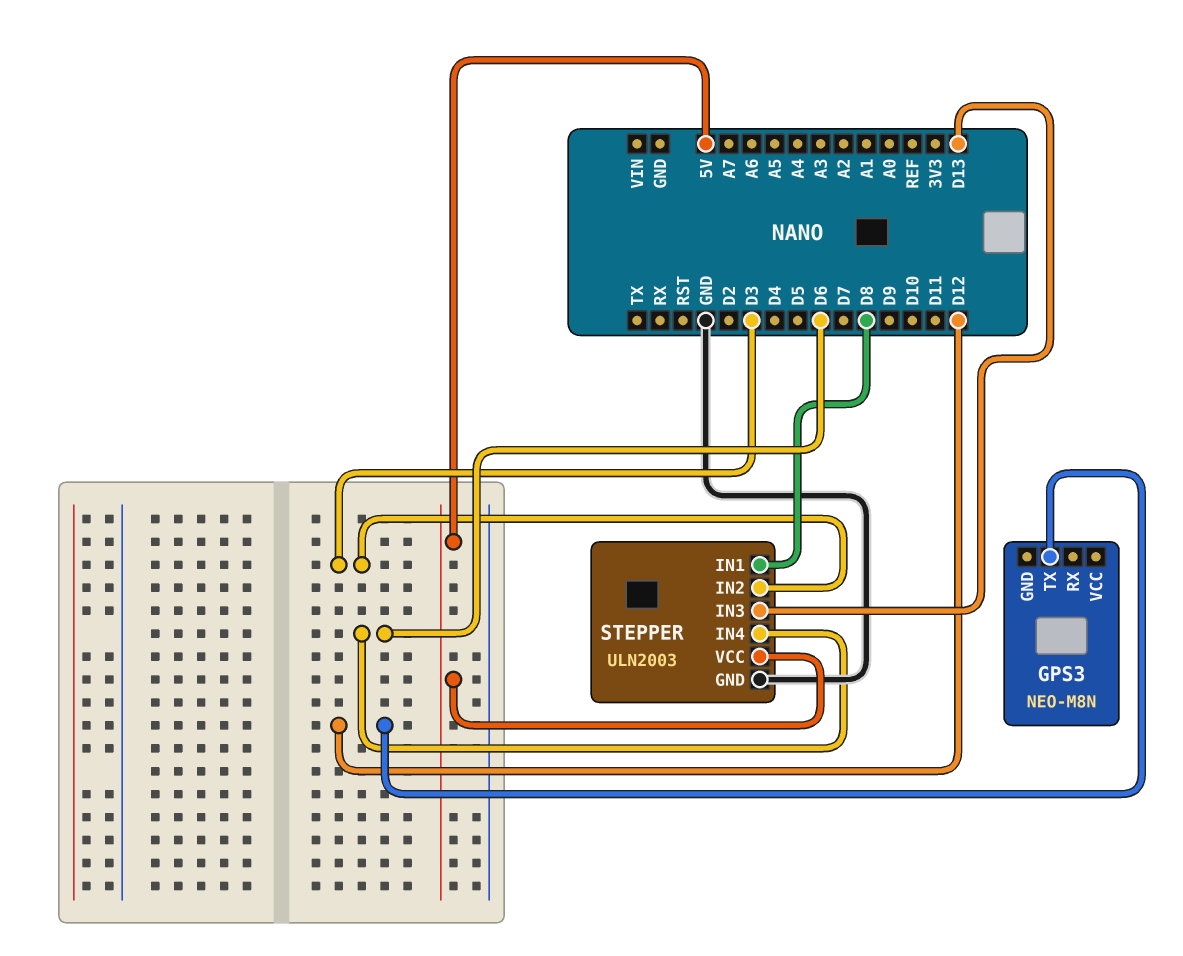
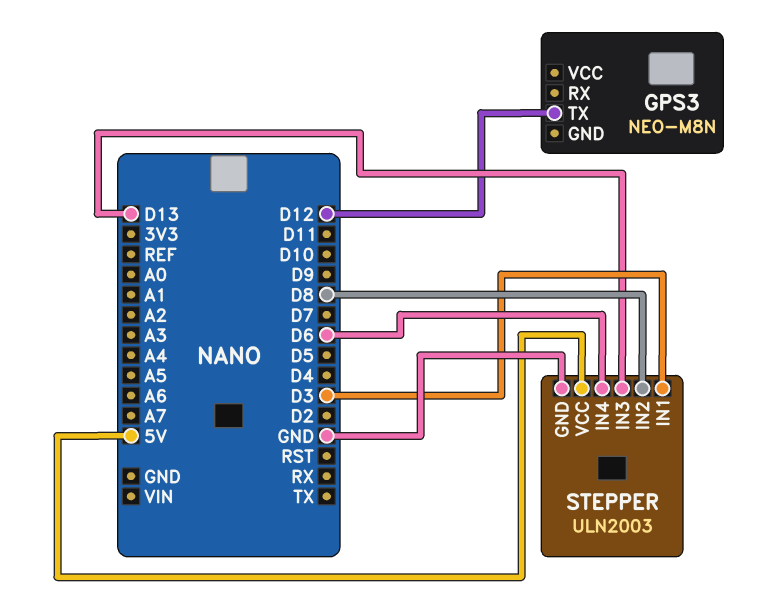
STEPPER pin IN1: D8 -> D3
STEPPER pin IN2: D3 -> D8

